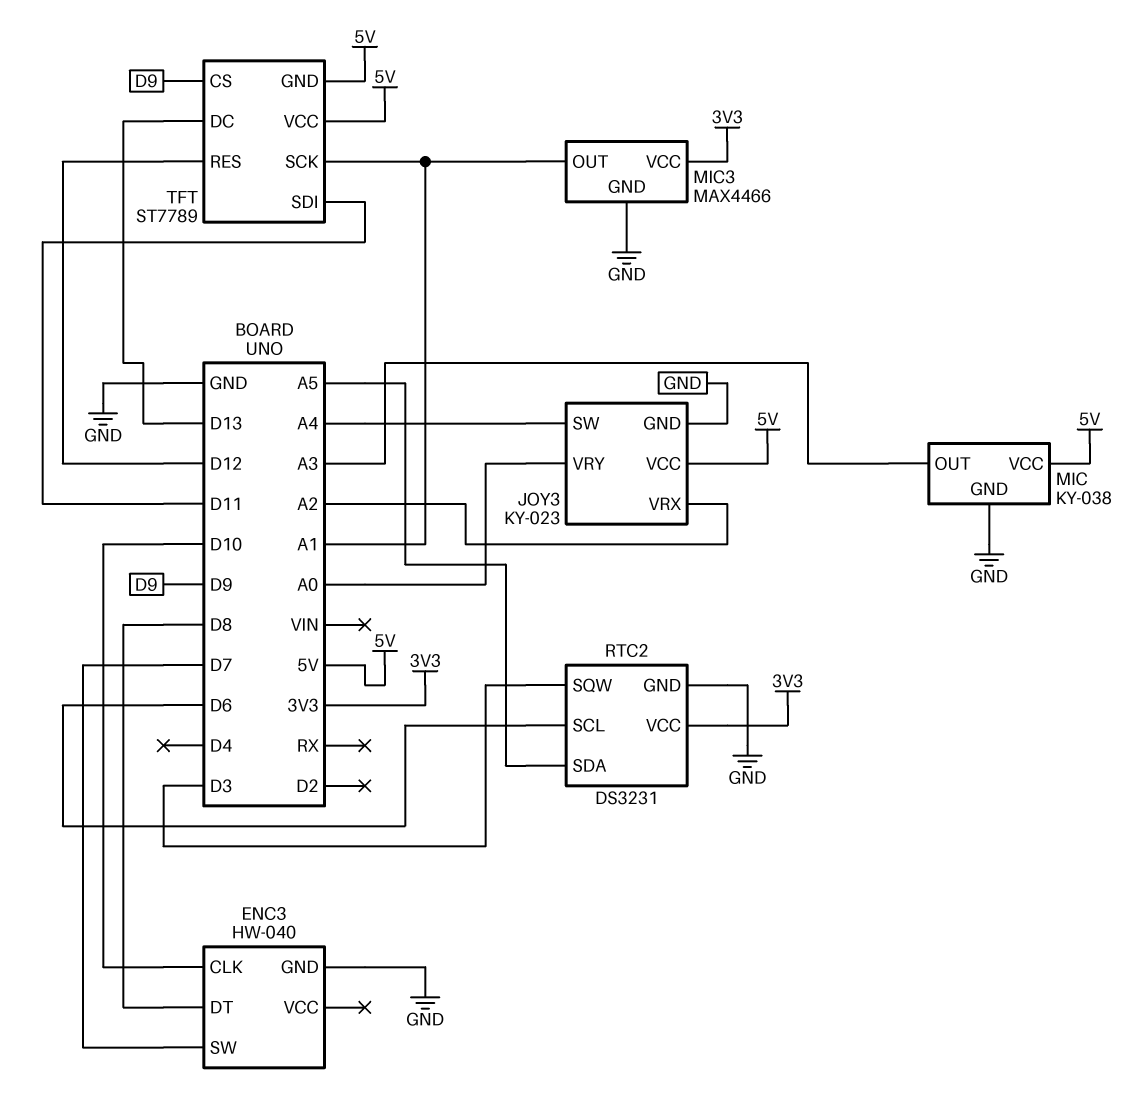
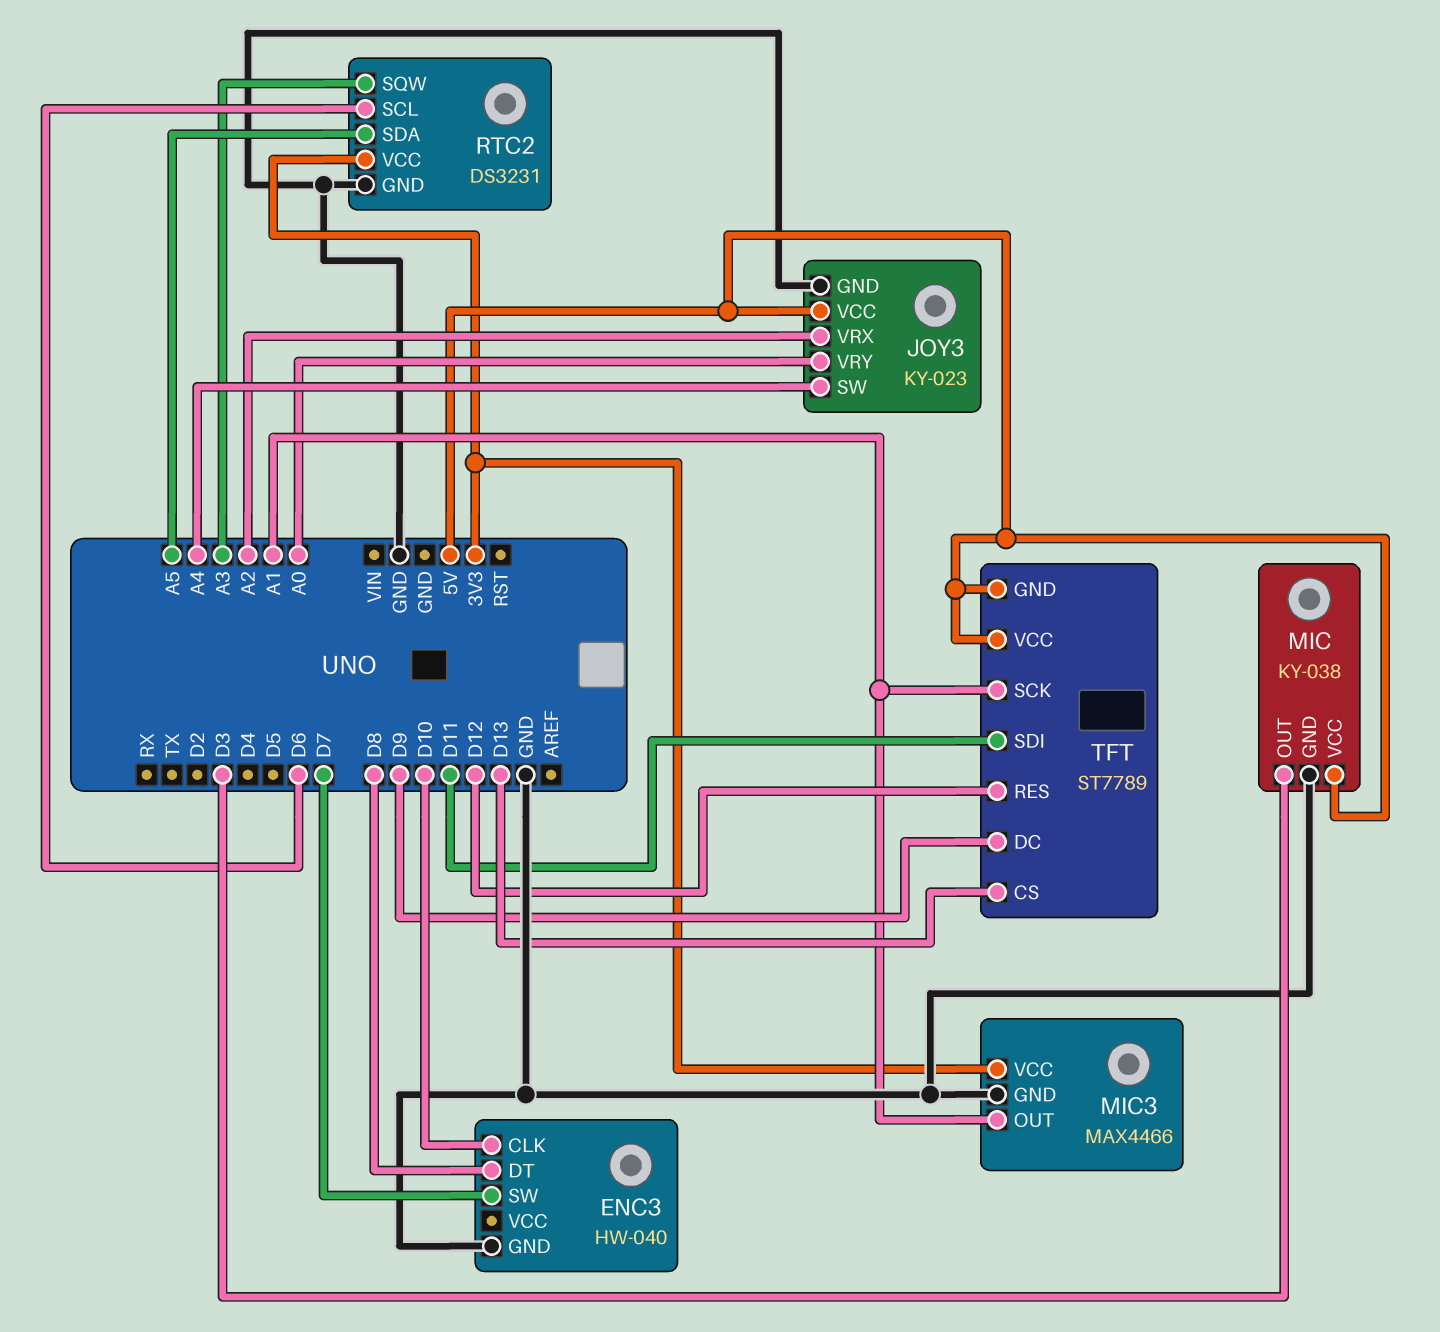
MIC pin OUT: A3 -> D3
RTC2 pin SQW: D3 -> A3
TFT pin CS: D9 -> D13
TFT pin DC: D13 -> D9

